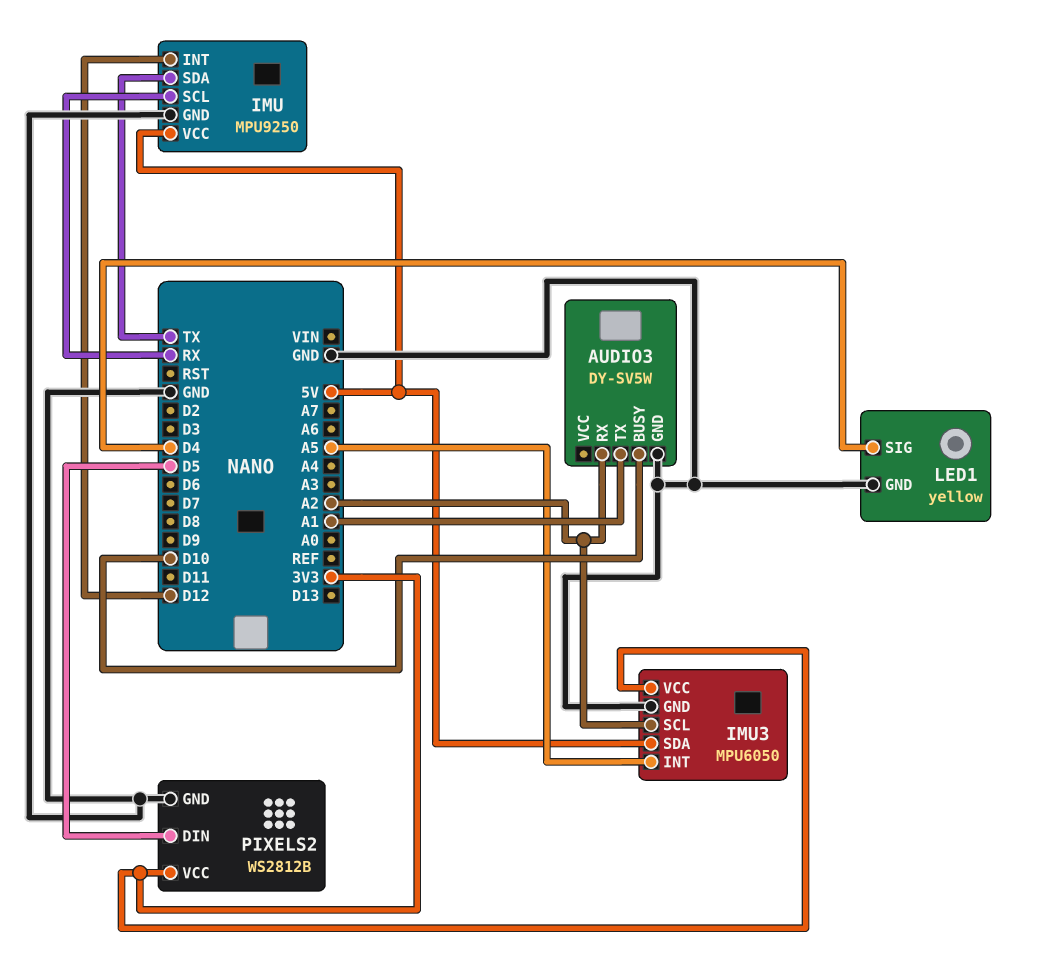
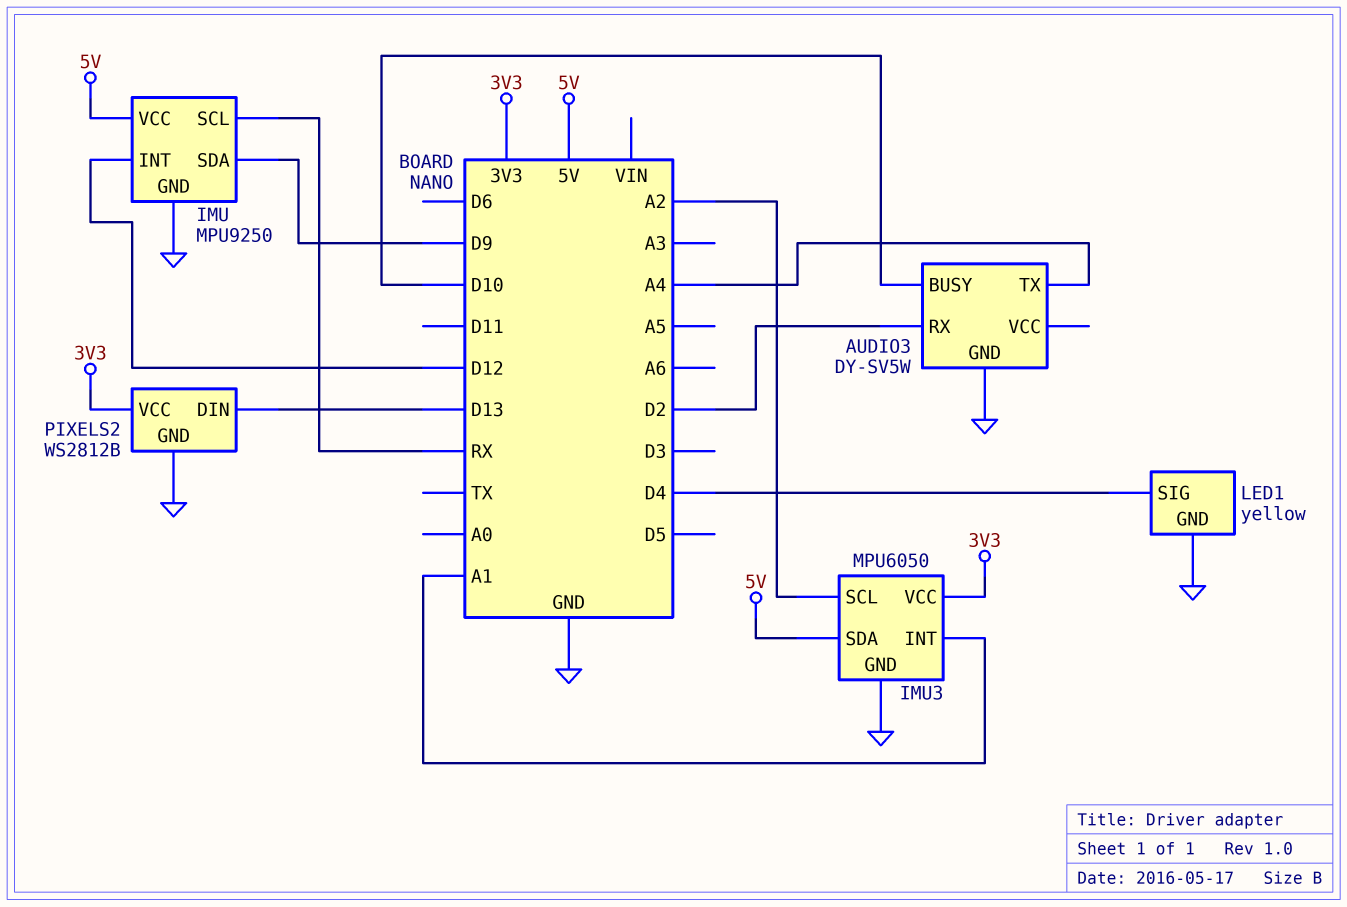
AUDIO3 pin RX: A2 -> D2
AUDIO3 pin TX: A1 -> A4
IMU pin SDA: TX -> D9
IMU3 pin INT: A5 -> A1
PIXELS2 pin DIN: D5 -> D13

